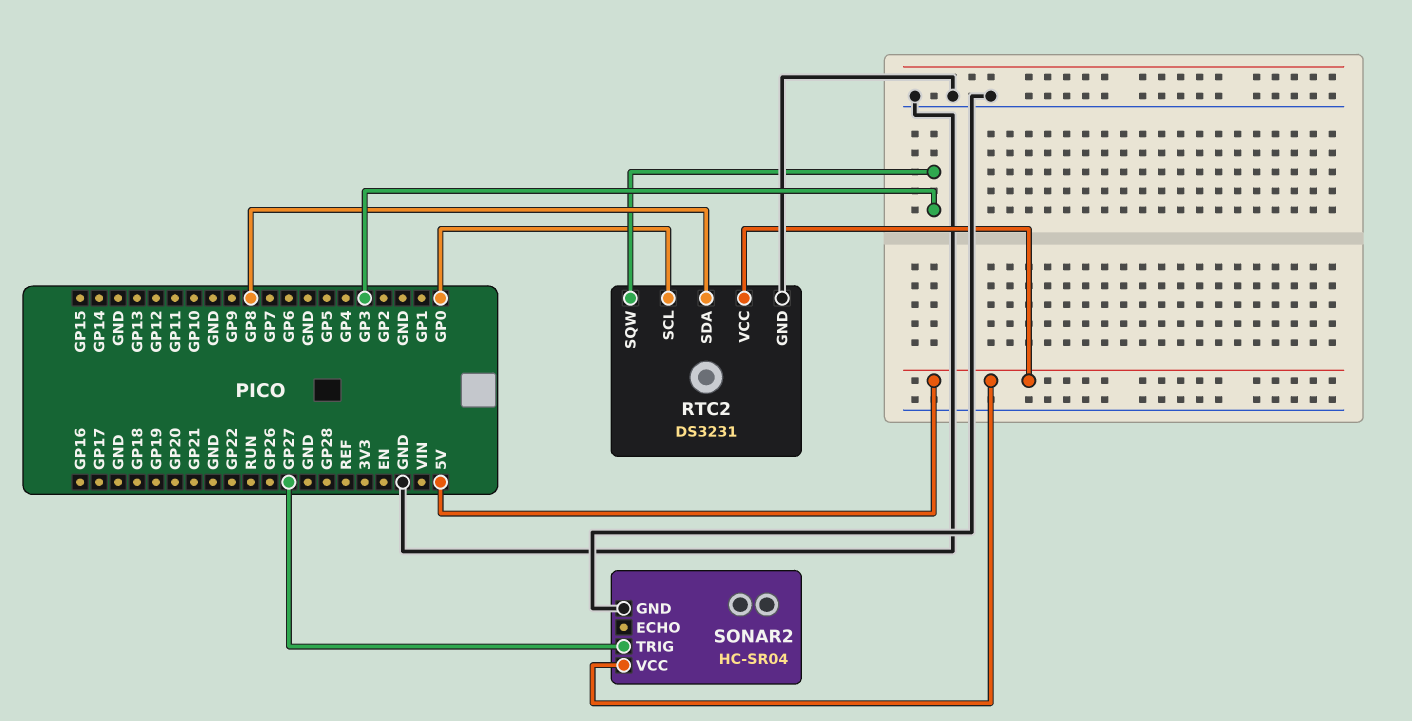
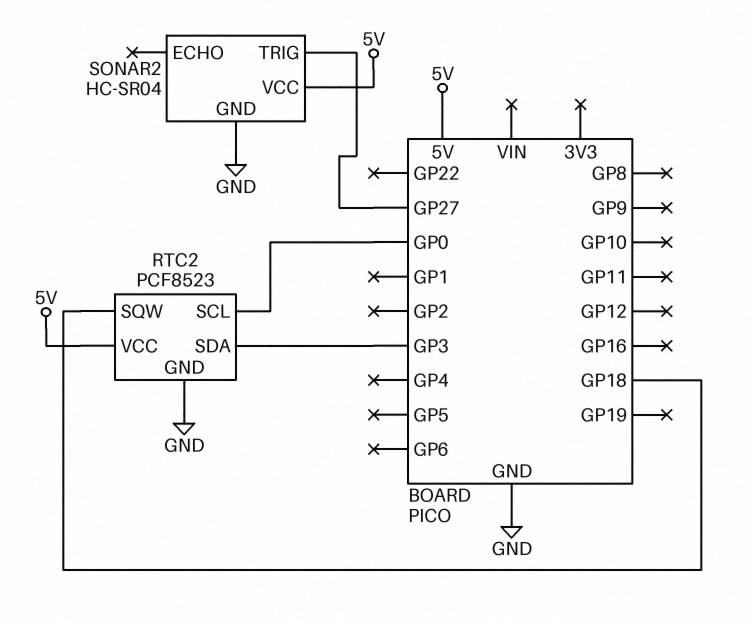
RTC2: DS3231 -> PCF8523
RTC2 pin SDA: GP8 -> GP3
RTC2 pin SQW: GP3 -> GP18

